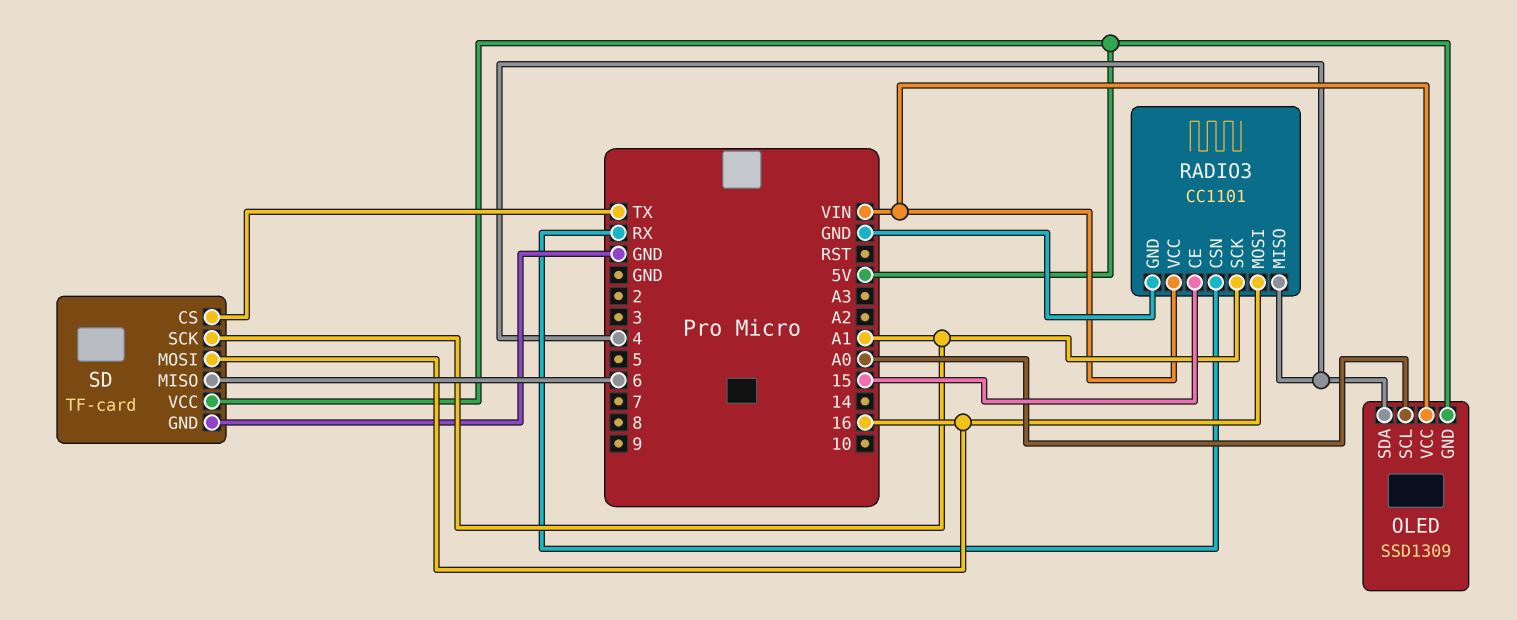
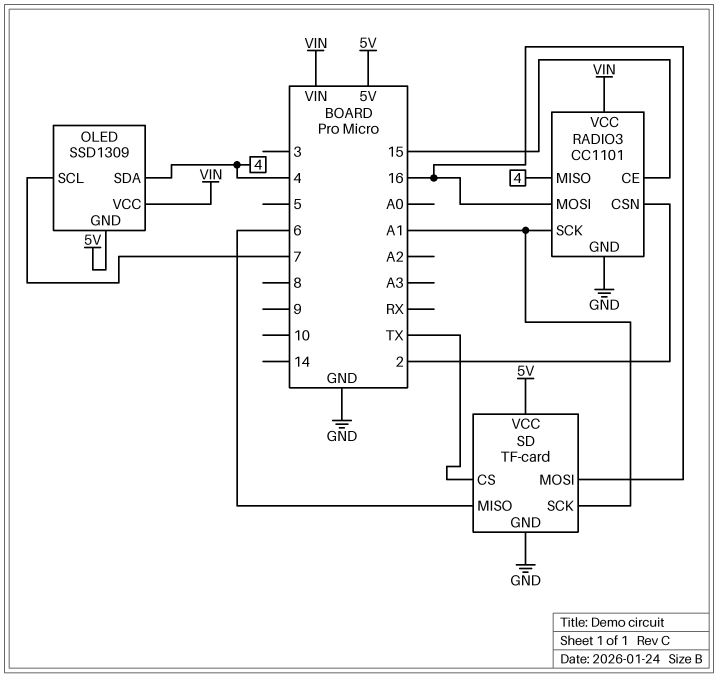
OLED pin SCL: A0 -> 7
RADIO3 pin CSN: RX -> 2

